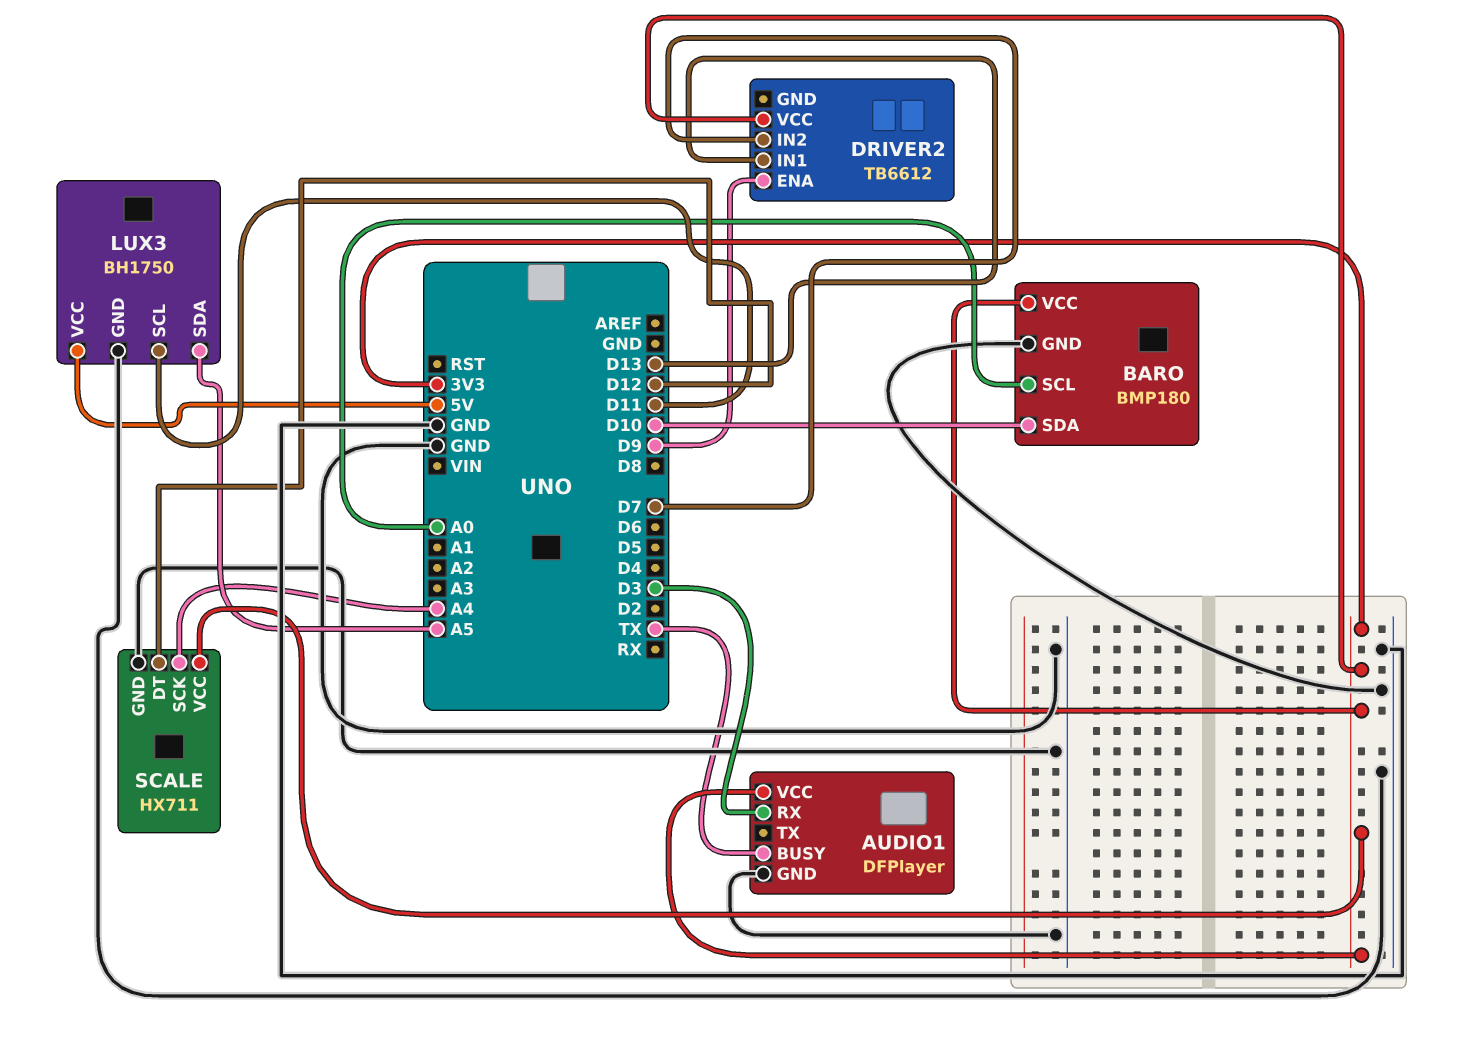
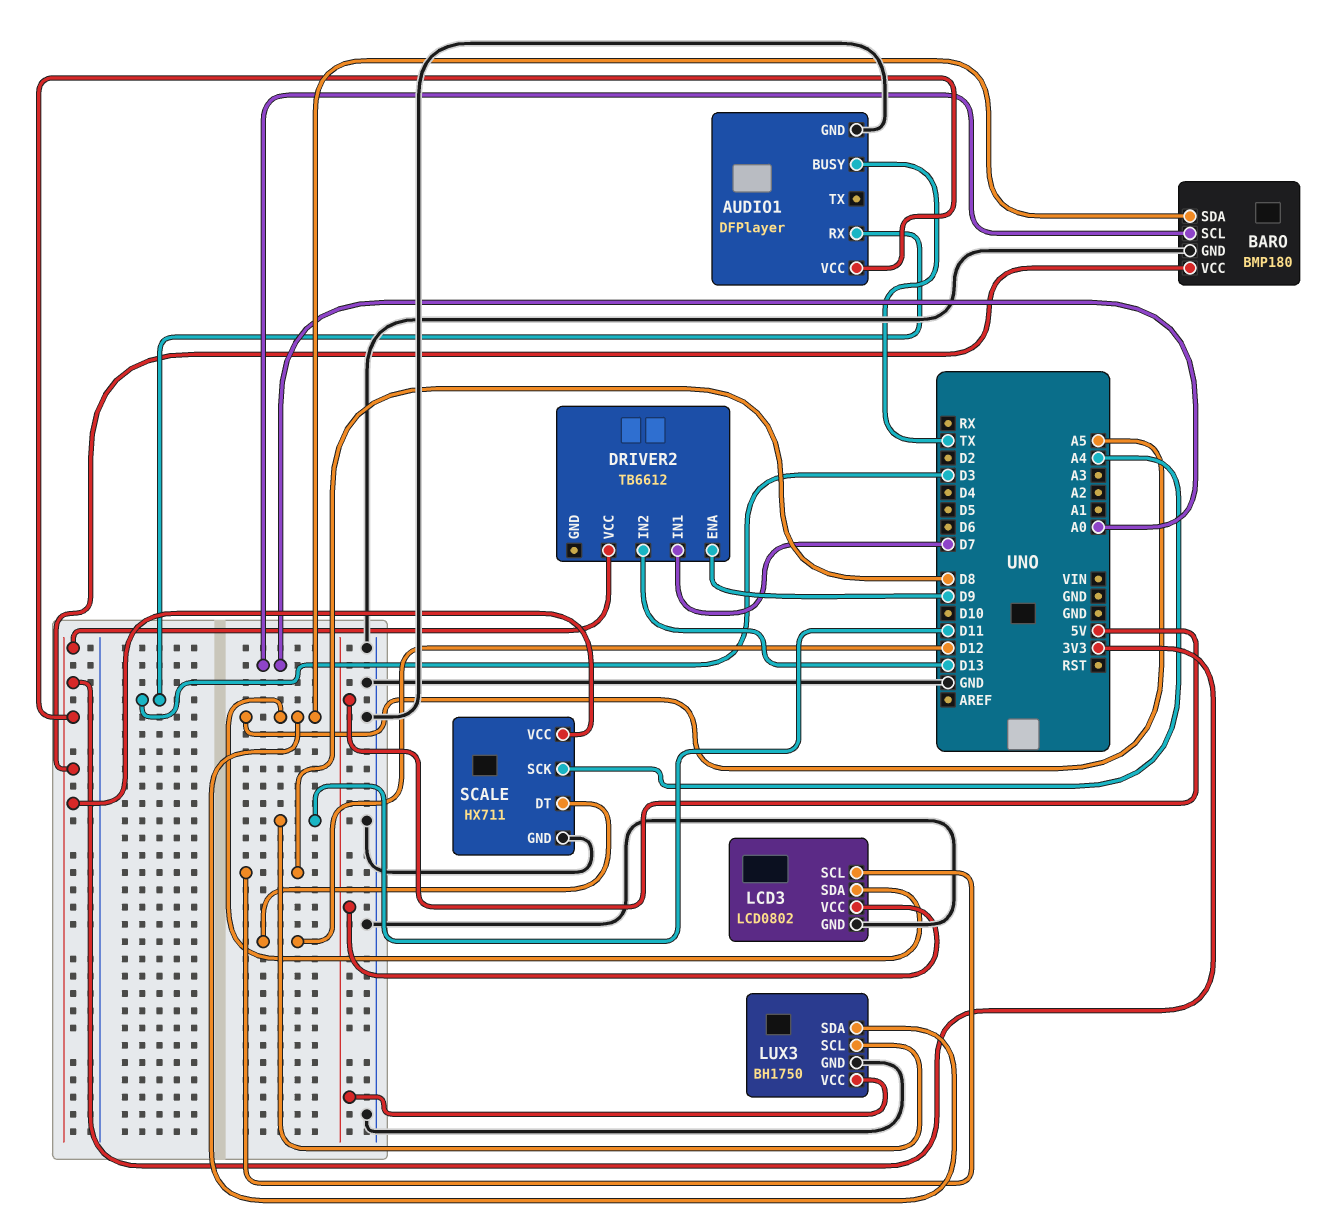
BARO pin SDA: D10 -> A5
DRIVER2 pin IN1: D13 -> D7
DRIVER2 pin IN2: D7 -> D13
LCD3: none -> LCD0802
LCD3 pin GND: none -> GND
LCD3 pin SCL: none -> D8
LCD3 pin SDA: none -> A5
LCD3 pin VCC: none -> 5V

